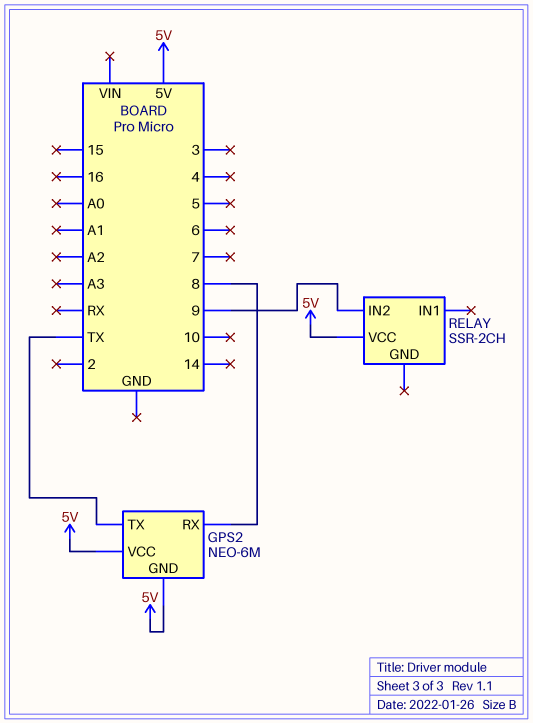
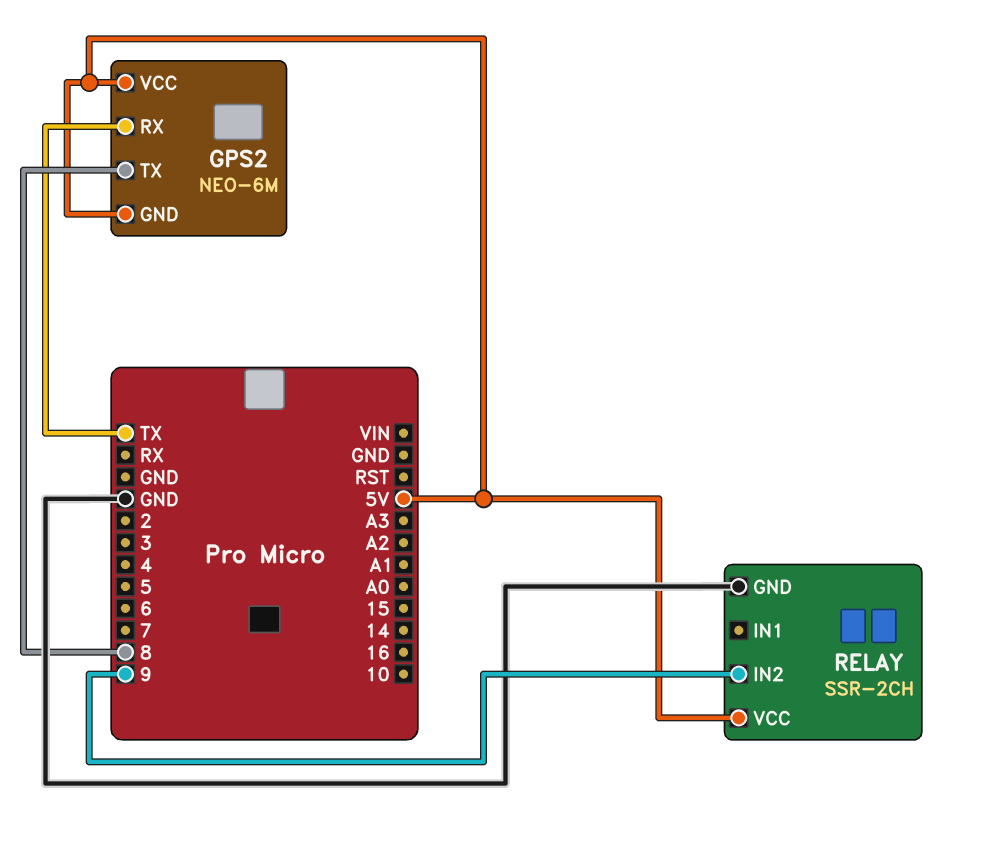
GPS2 pin RX: 8 -> TX
GPS2 pin TX: TX -> 8
RELAY pin GND: none -> GND

